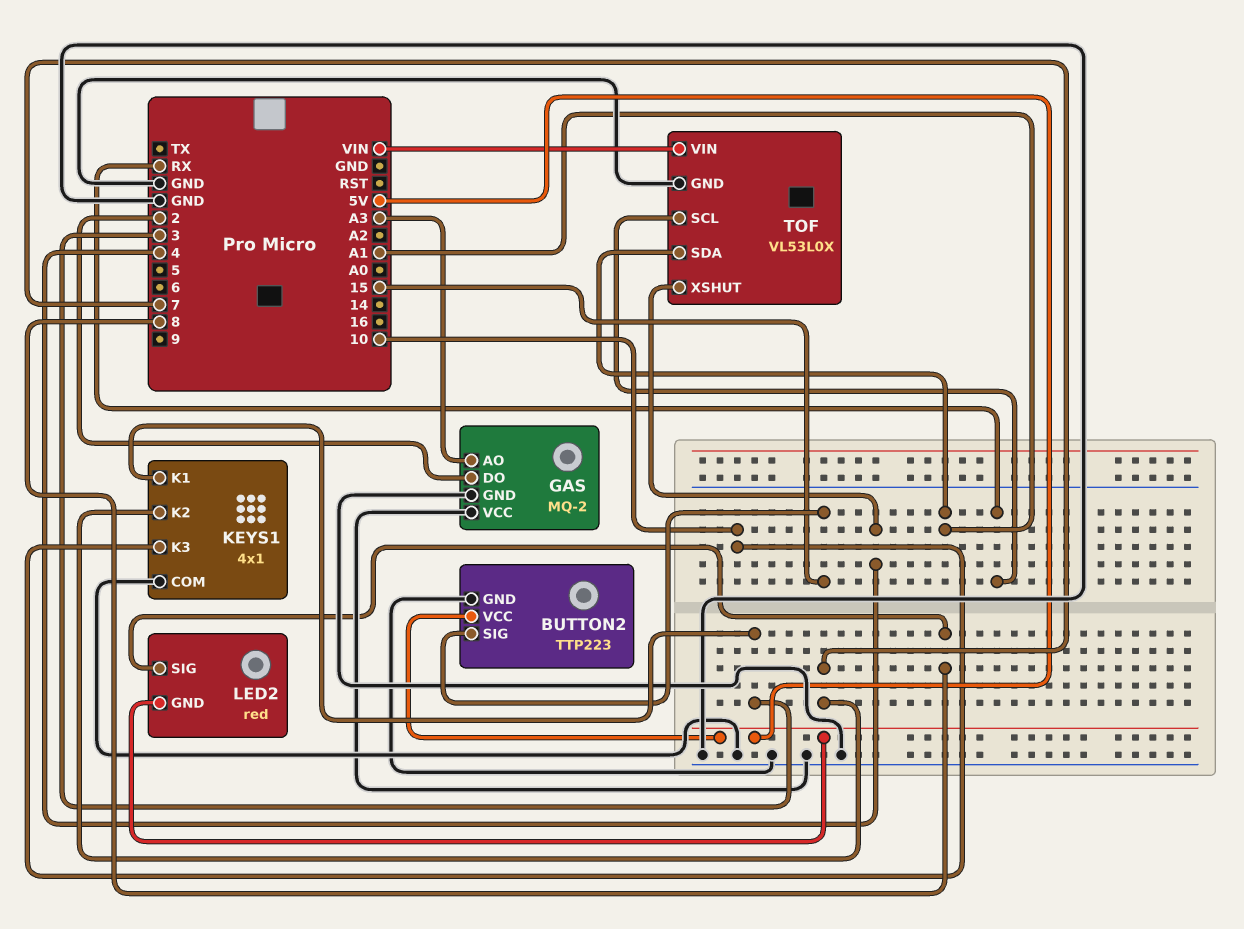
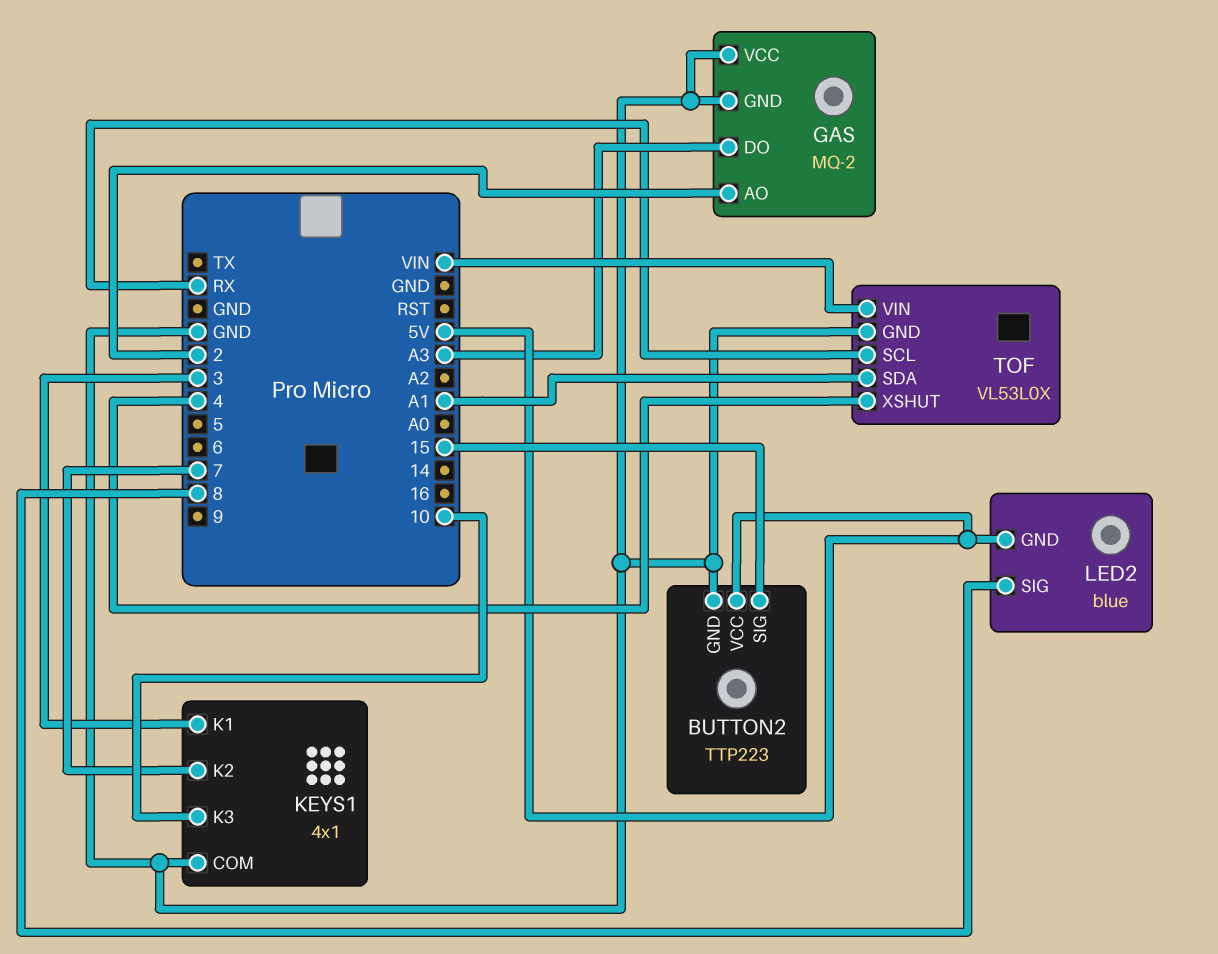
GAS pin AO: A3 -> 2
GAS pin DO: 2 -> A3
LED2: red -> blue

